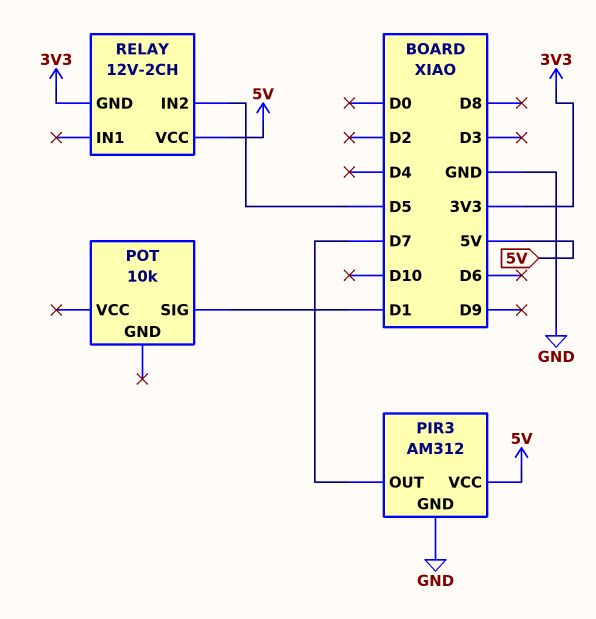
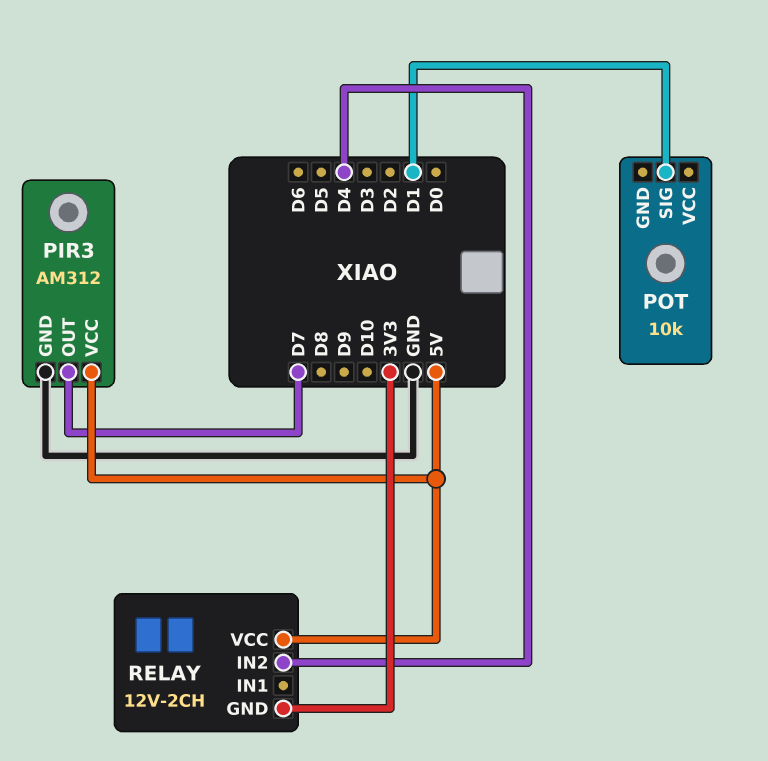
RELAY pin IN2: D5 -> D4

